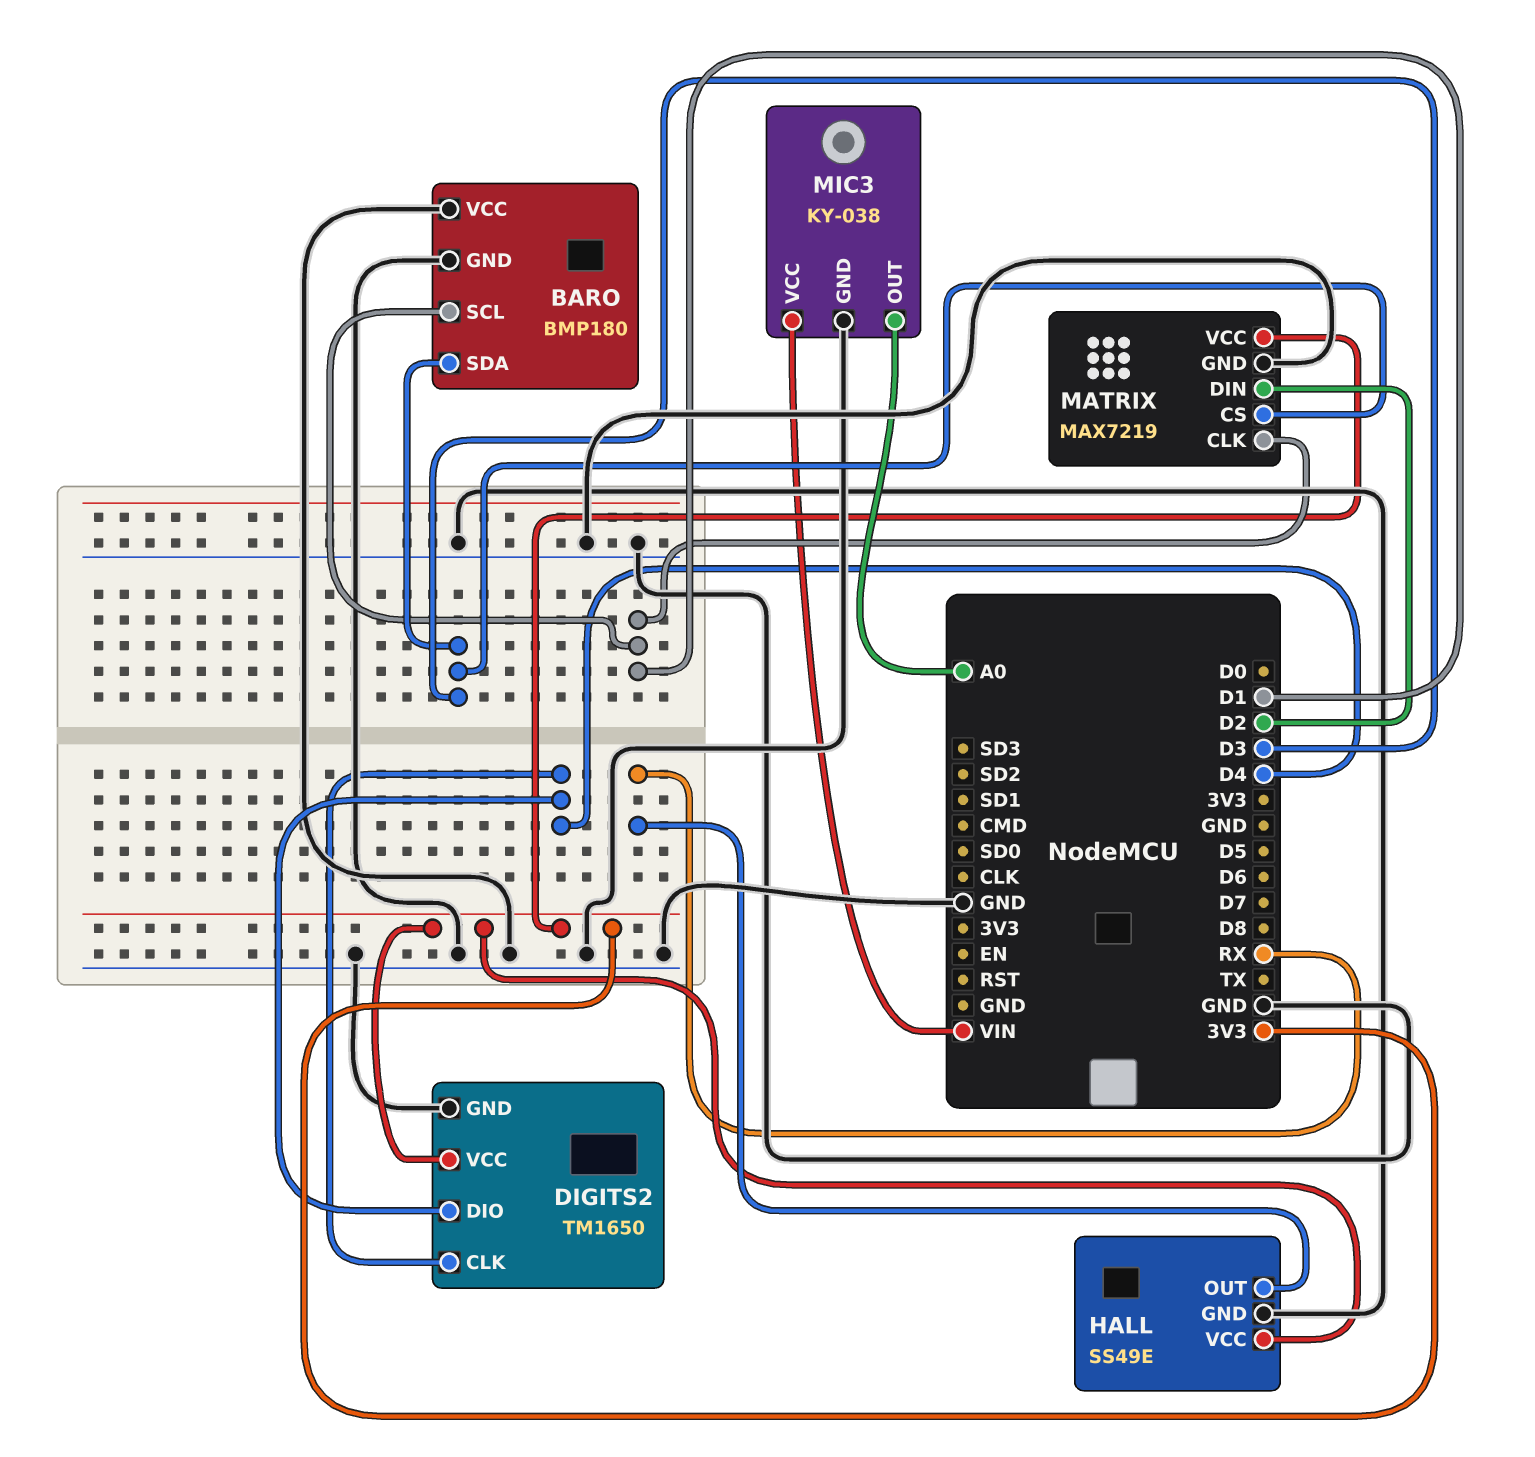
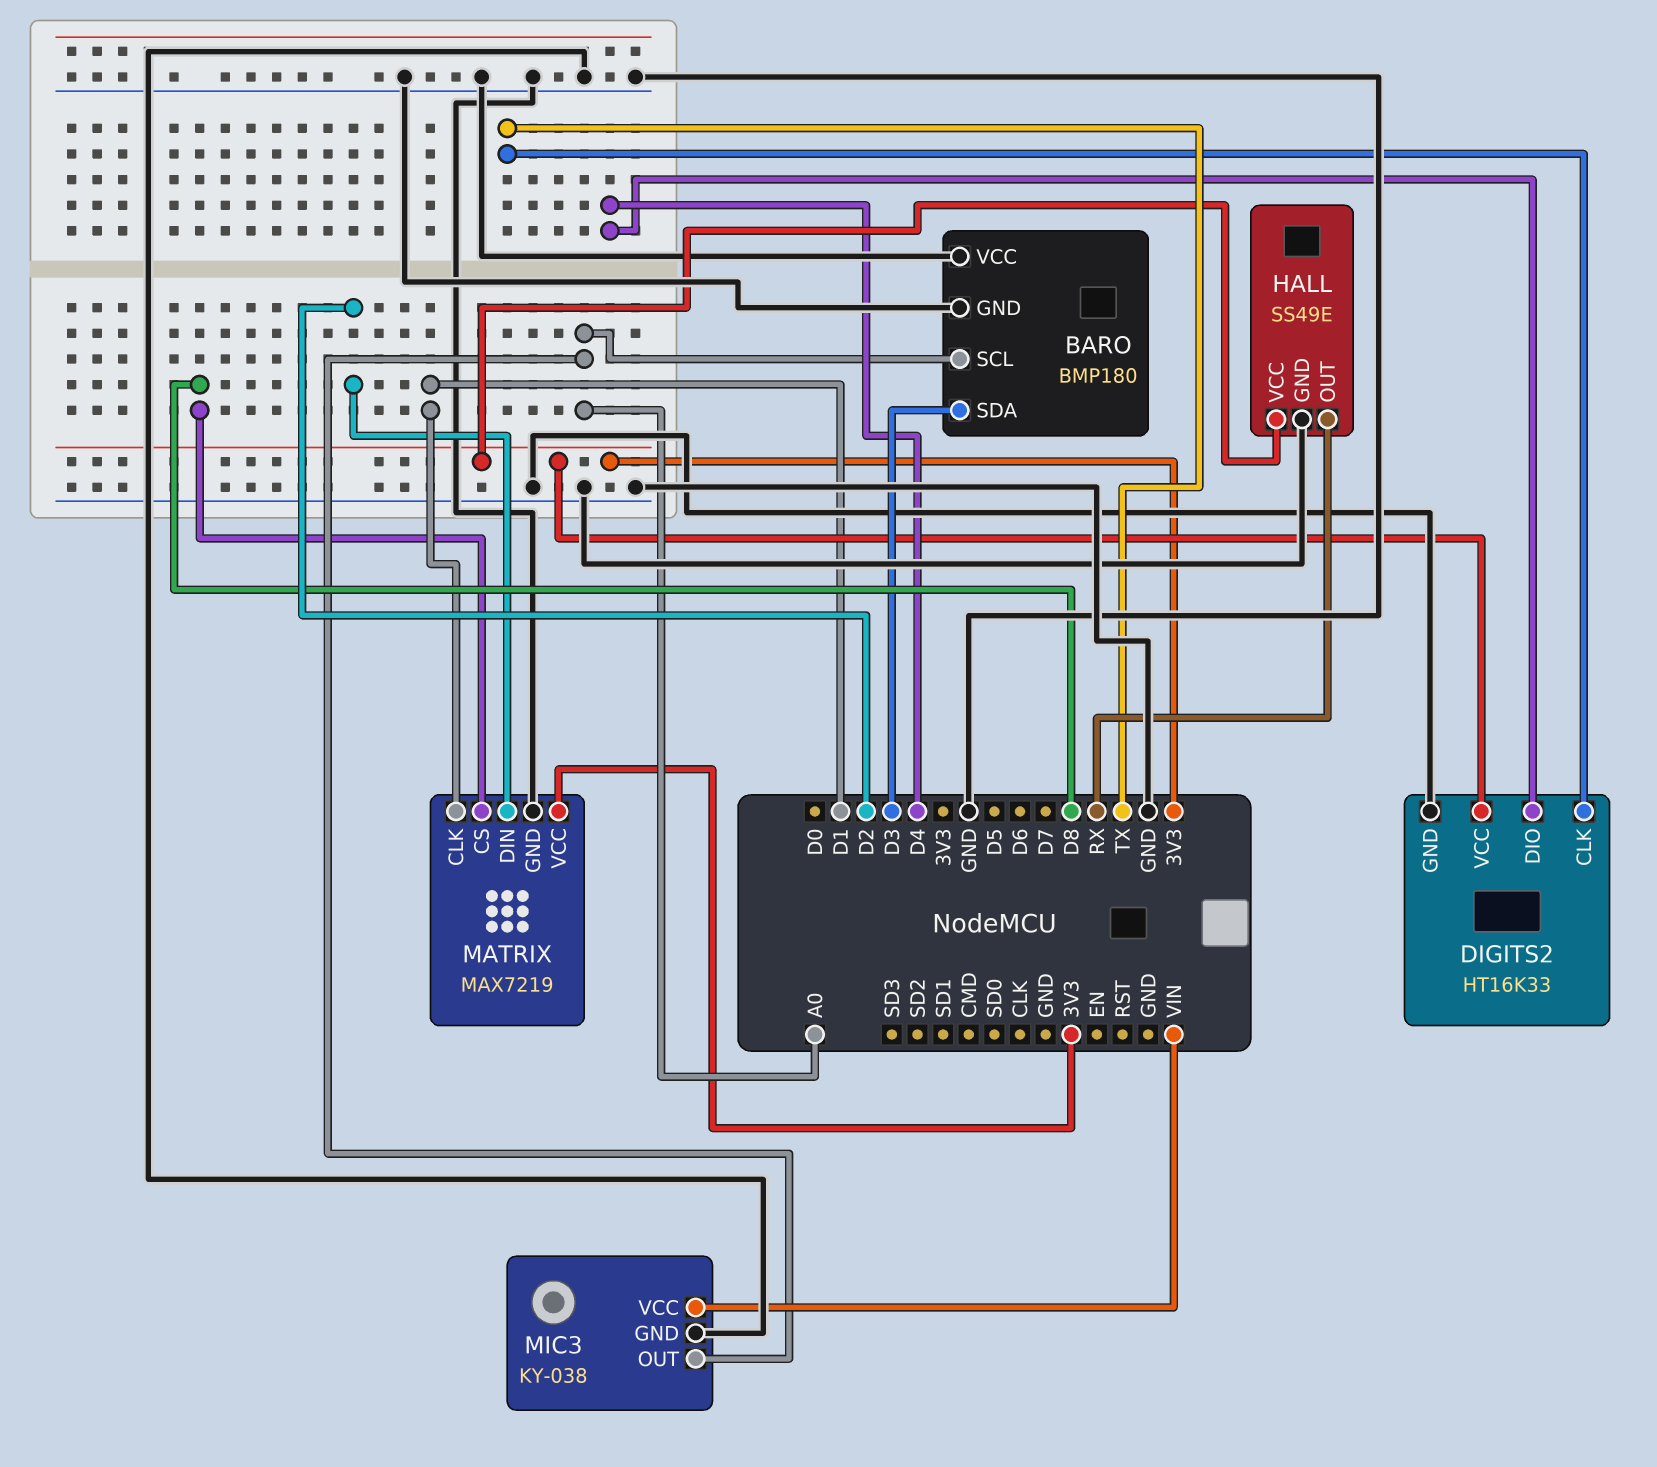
BARO pin SCL: D1 -> A0
DIGITS2: TM1650 -> HT16K33
DIGITS2 pin CLK: D4 -> TX
MATRIX pin CS: D3 -> D8

